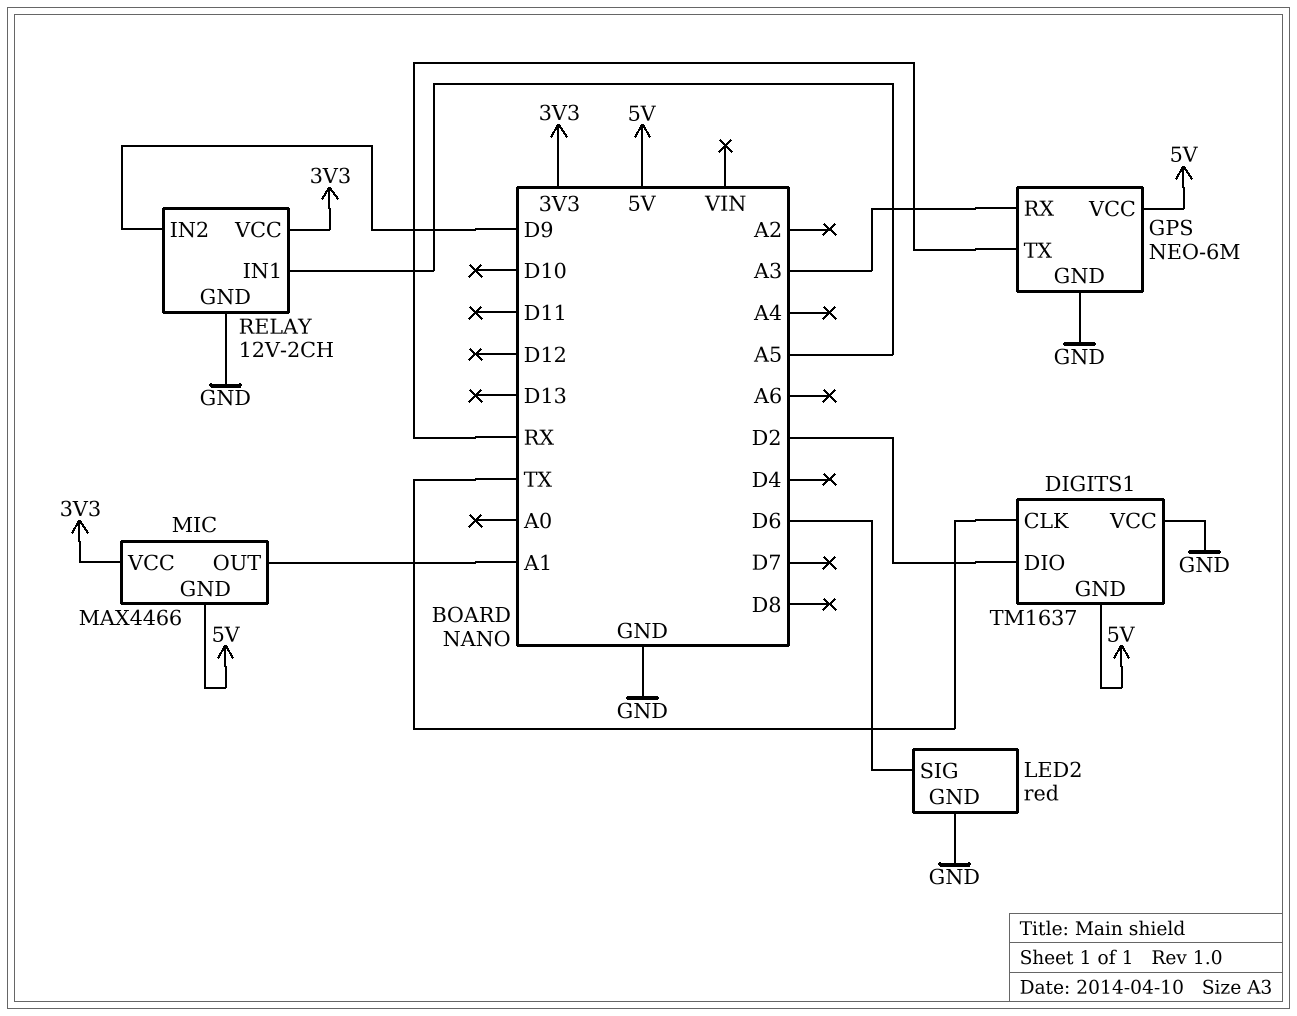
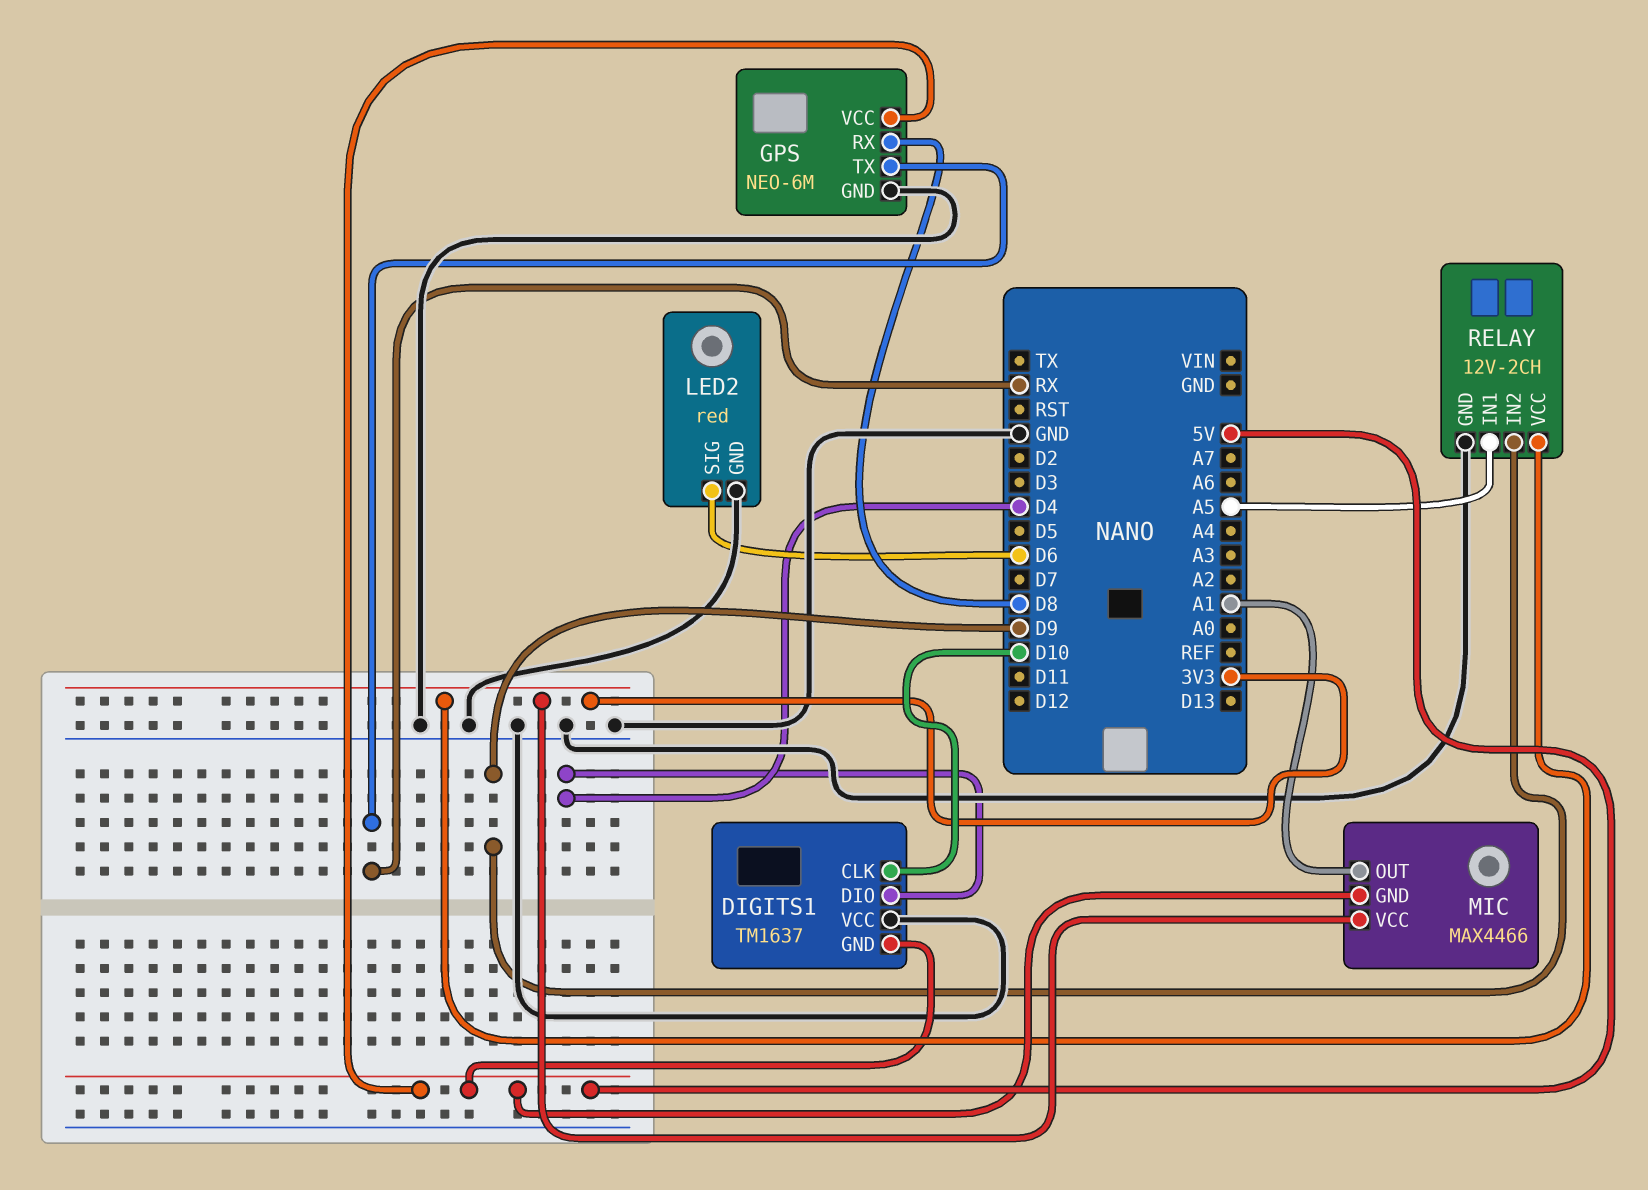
DIGITS1 pin CLK: TX -> D10
DIGITS1 pin DIO: D2 -> D4
GPS pin RX: A3 -> D8

